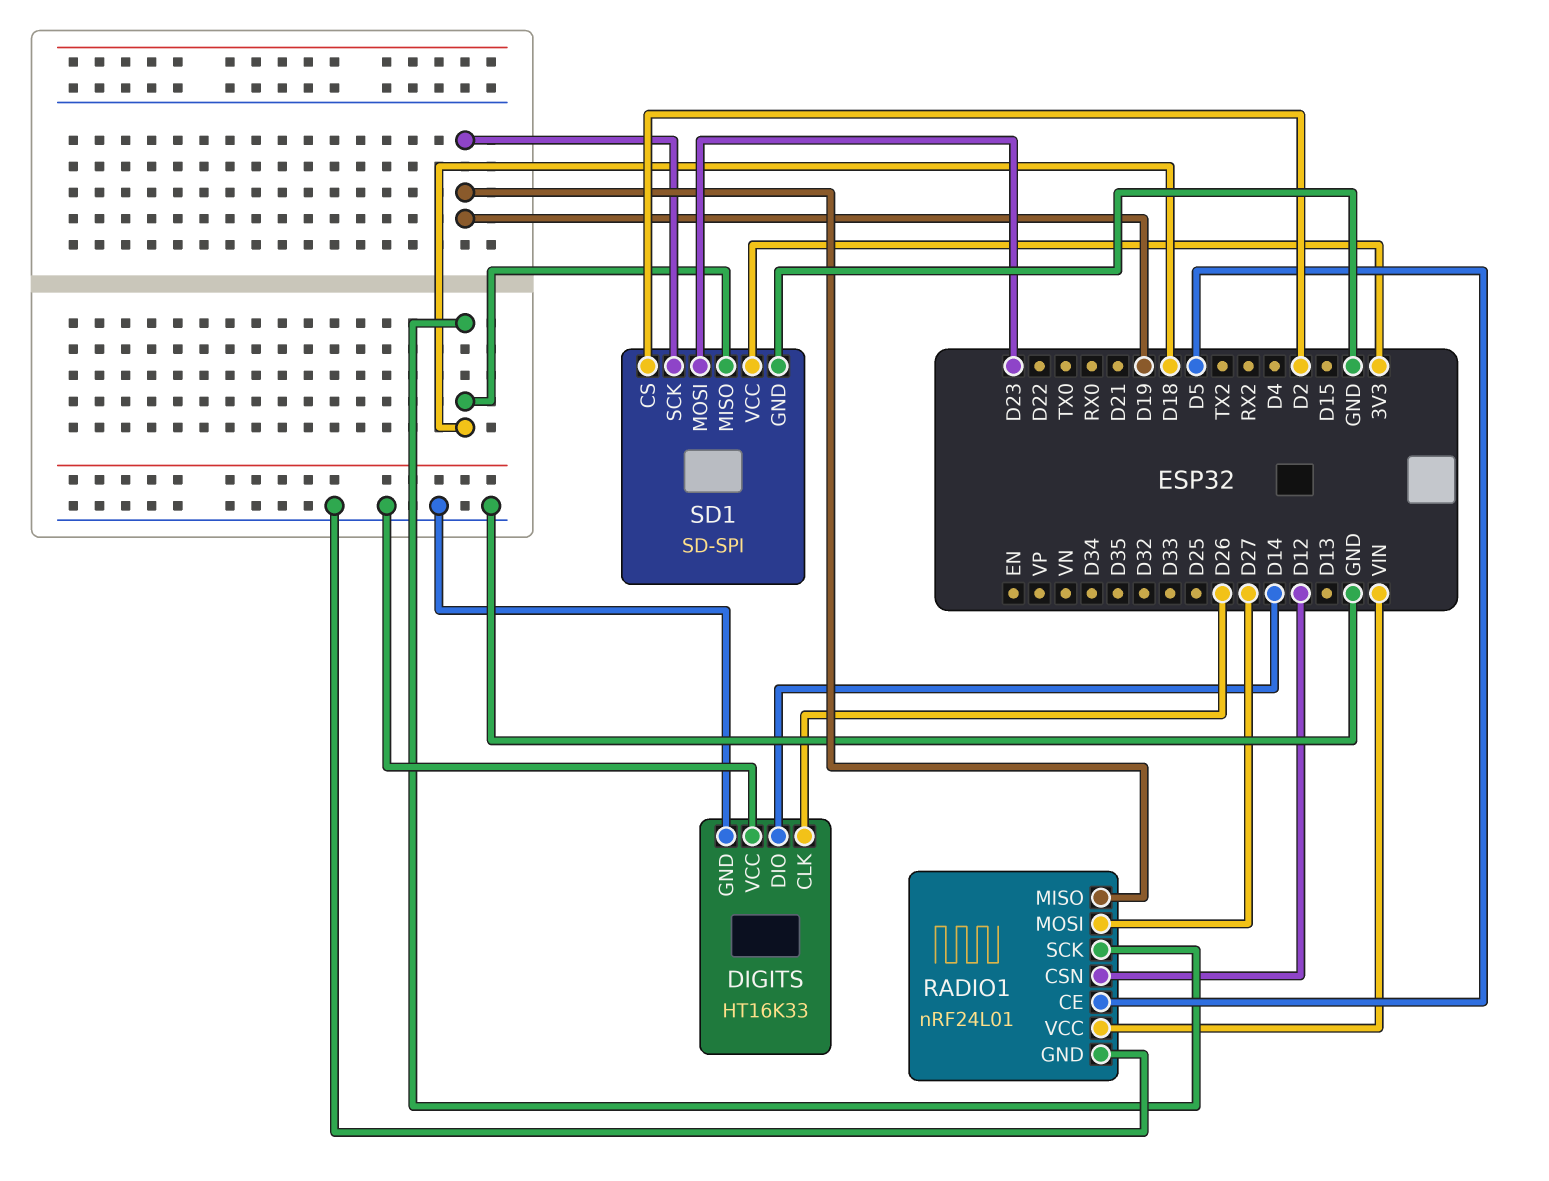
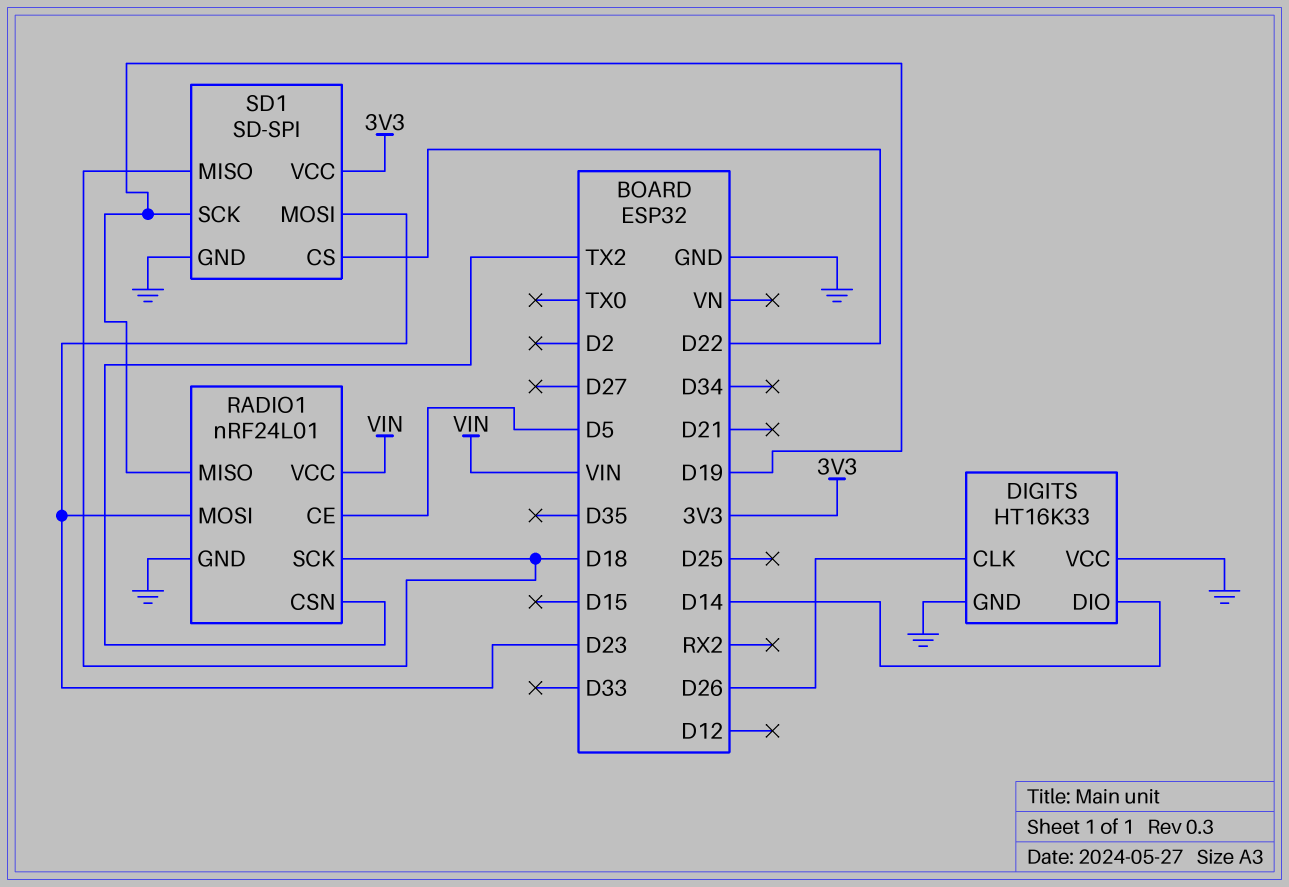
RADIO1 pin CSN: D12 -> TX2
RADIO1 pin MOSI: D27 -> D23
SD1 pin CS: D2 -> D22

